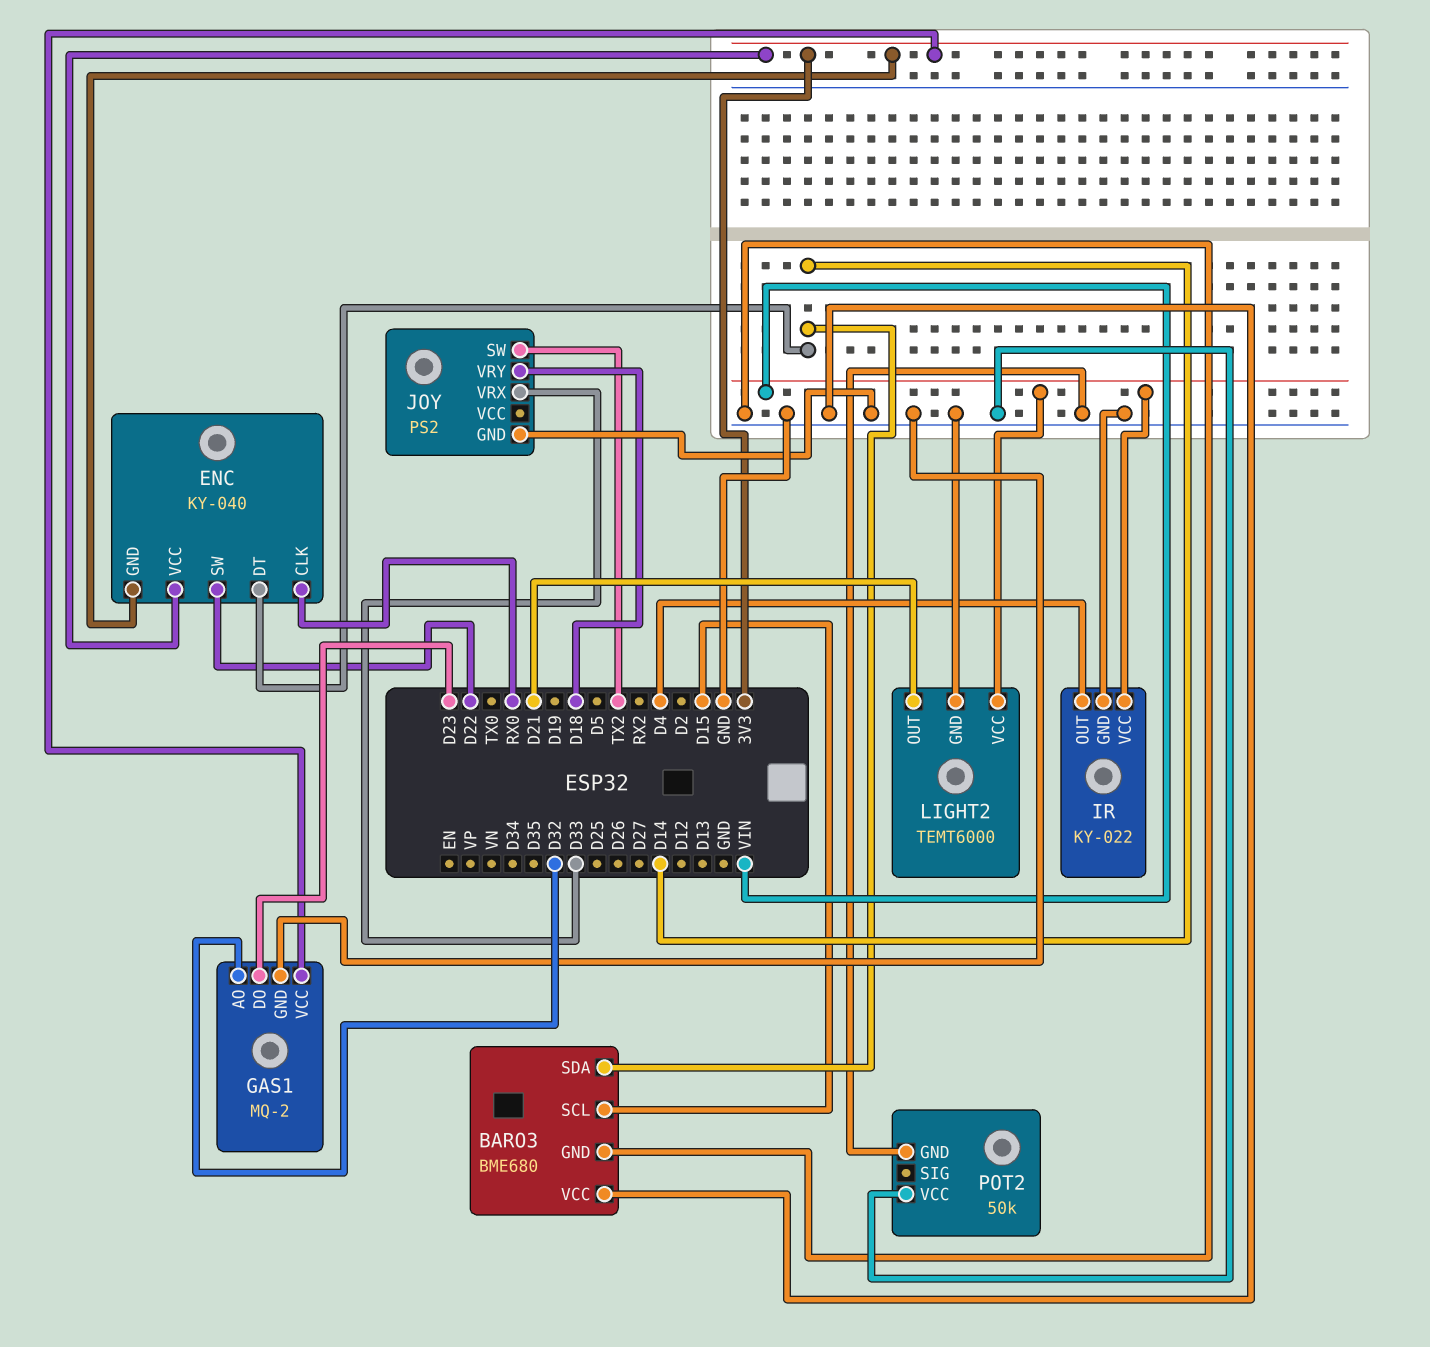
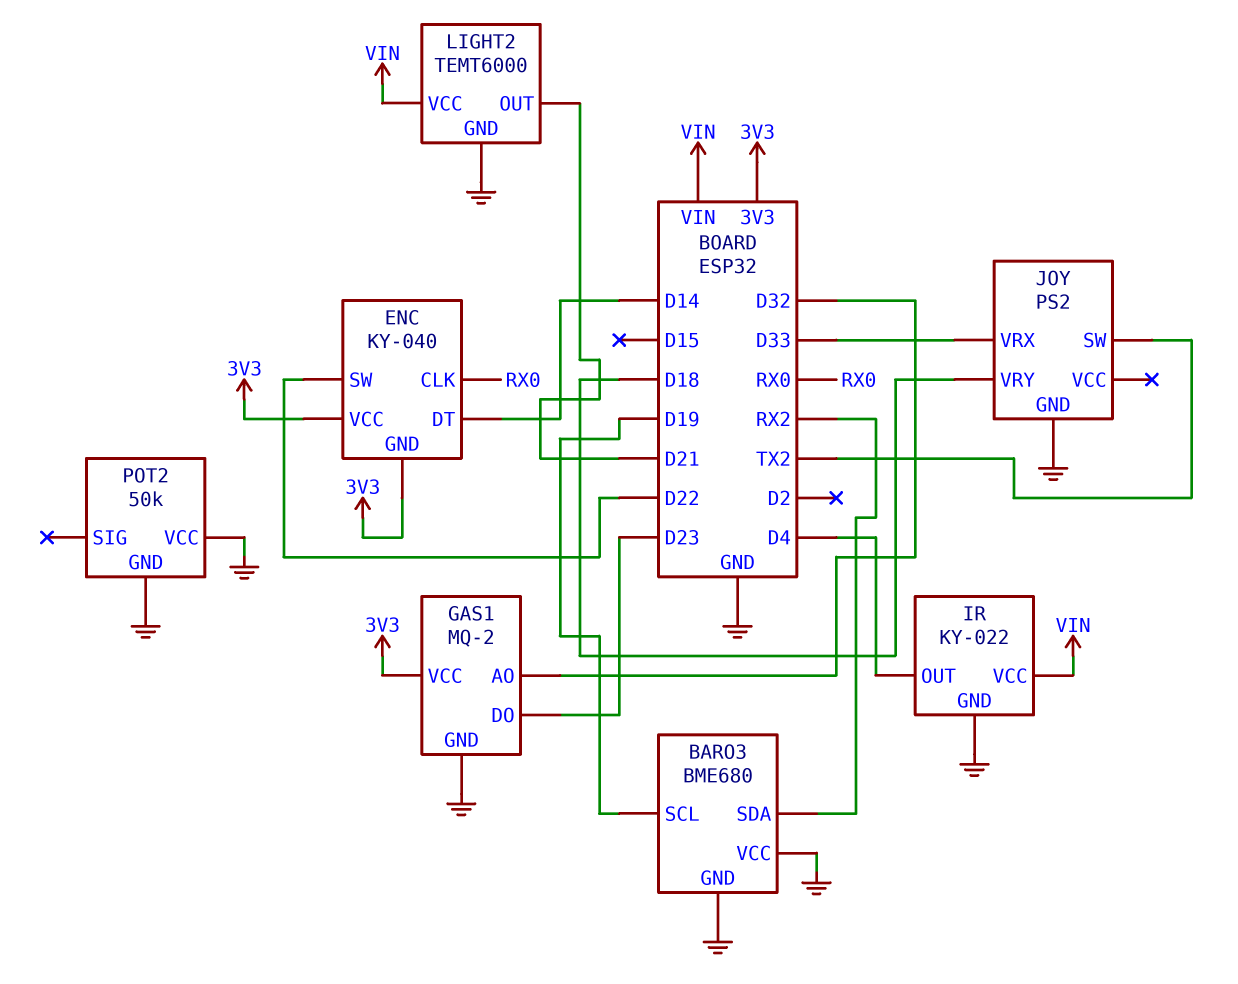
BARO3 pin SCL: D15 -> D19
BARO3 pin SDA: D14 -> RX2

